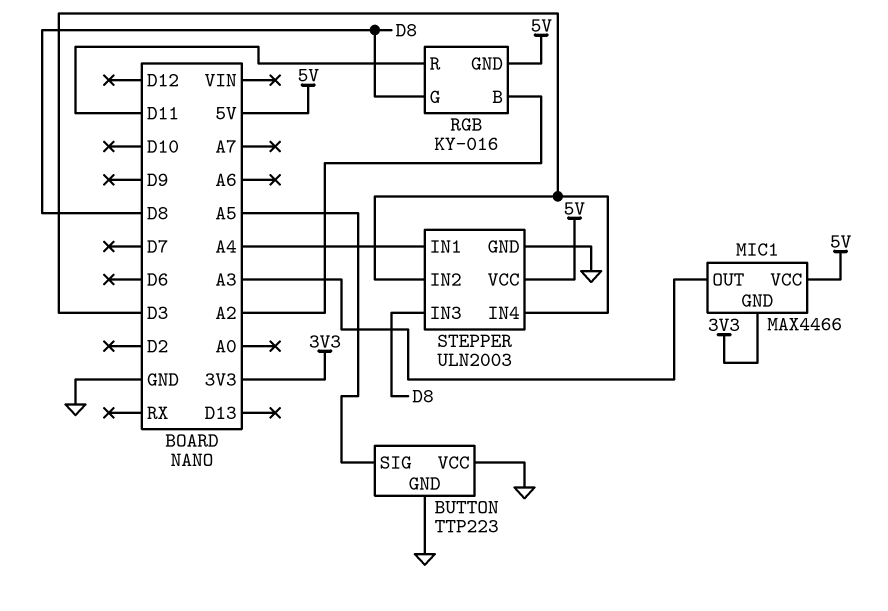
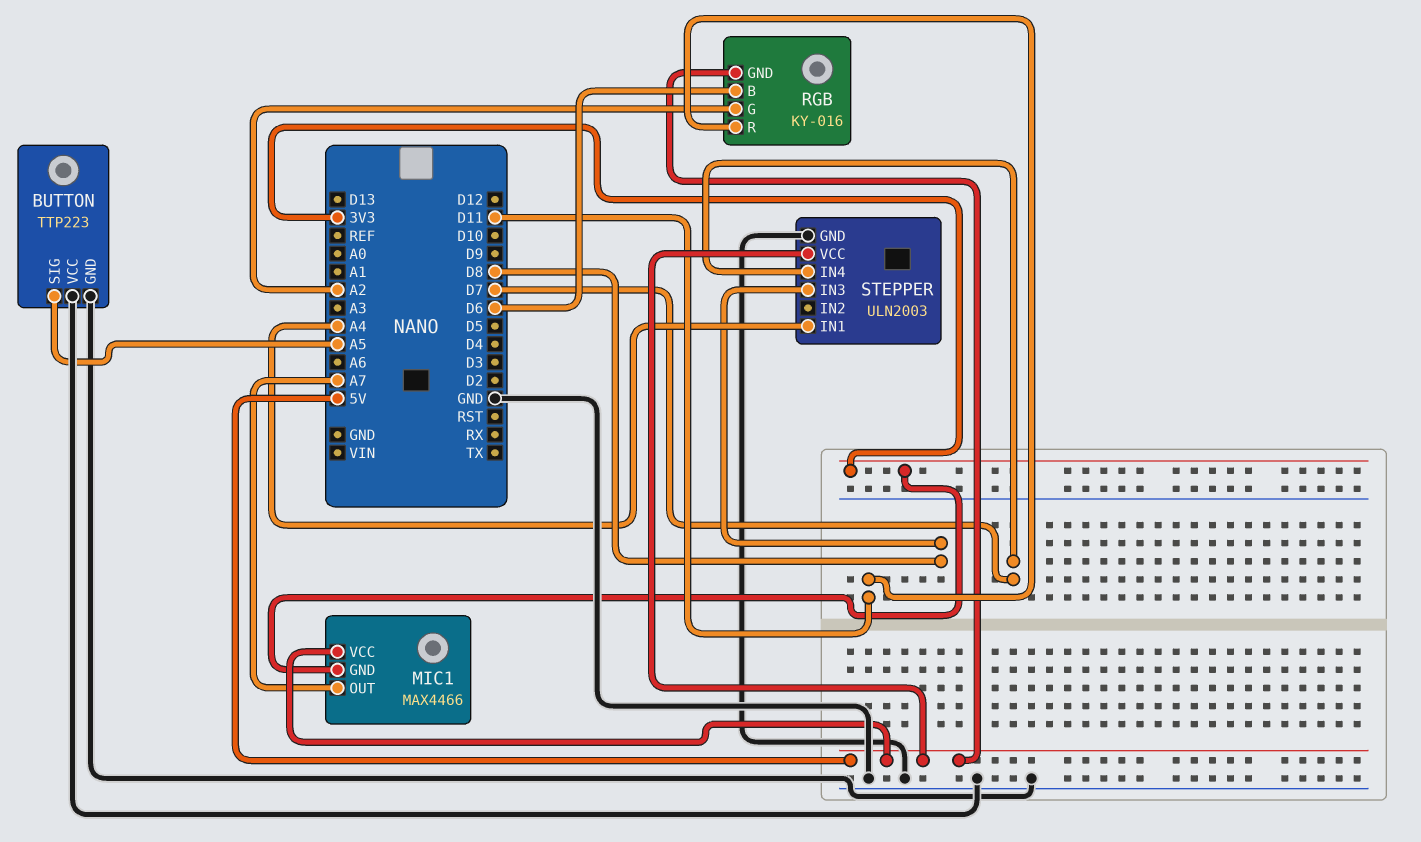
MIC1 pin OUT: A3 -> A7
RGB pin B: A2 -> D6
RGB pin G: D8 -> A2
STEPPER pin IN2: D3 -> none
STEPPER pin IN4: D3 -> D7

